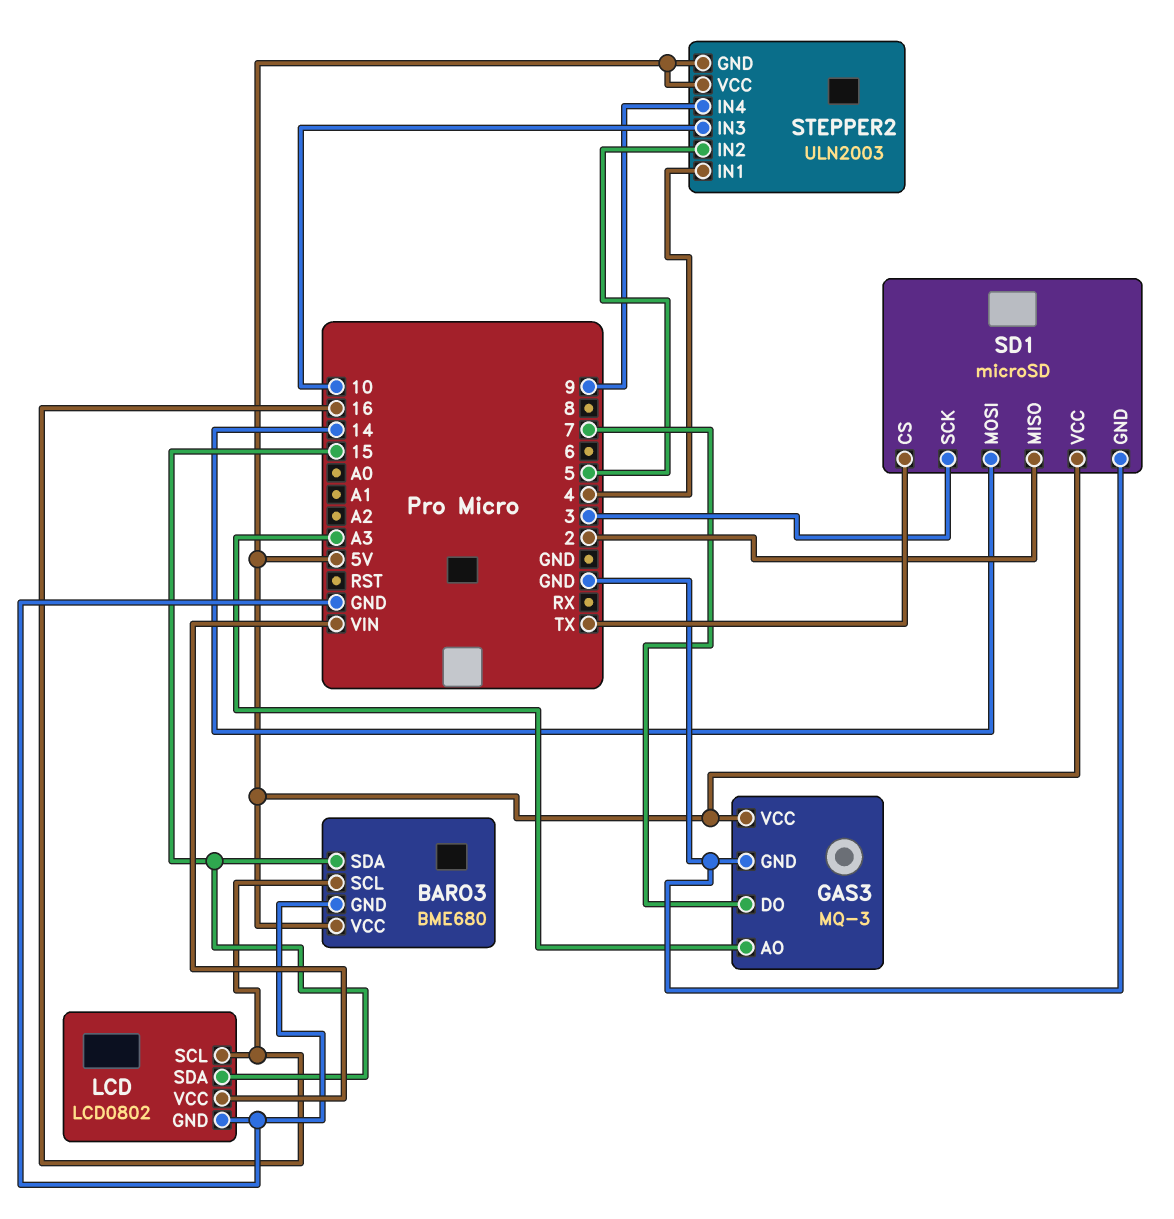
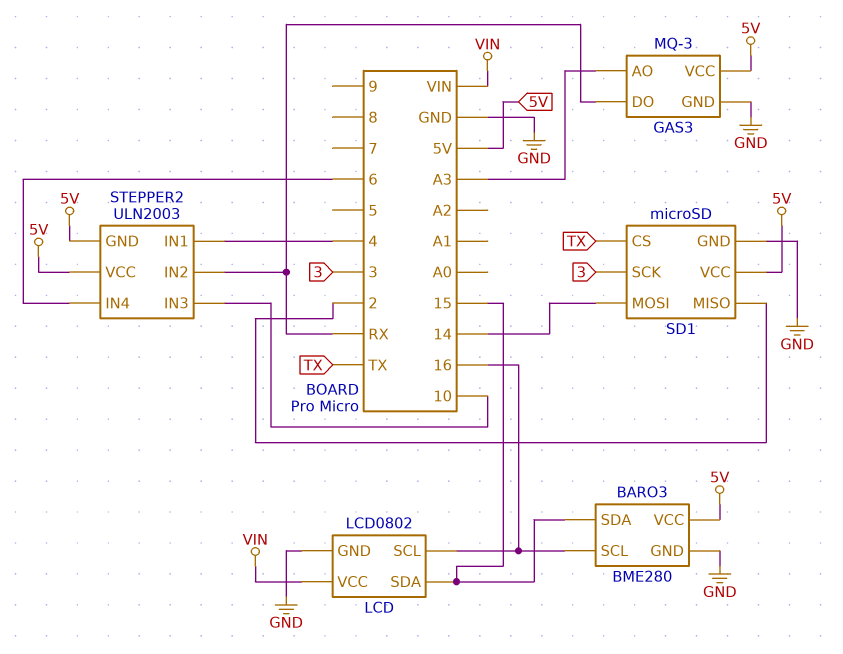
BARO3: BME680 -> BME280
GAS3 pin DO: 7 -> RX
STEPPER2 pin IN2: 5 -> RX
STEPPER2 pin IN4: 9 -> 6

